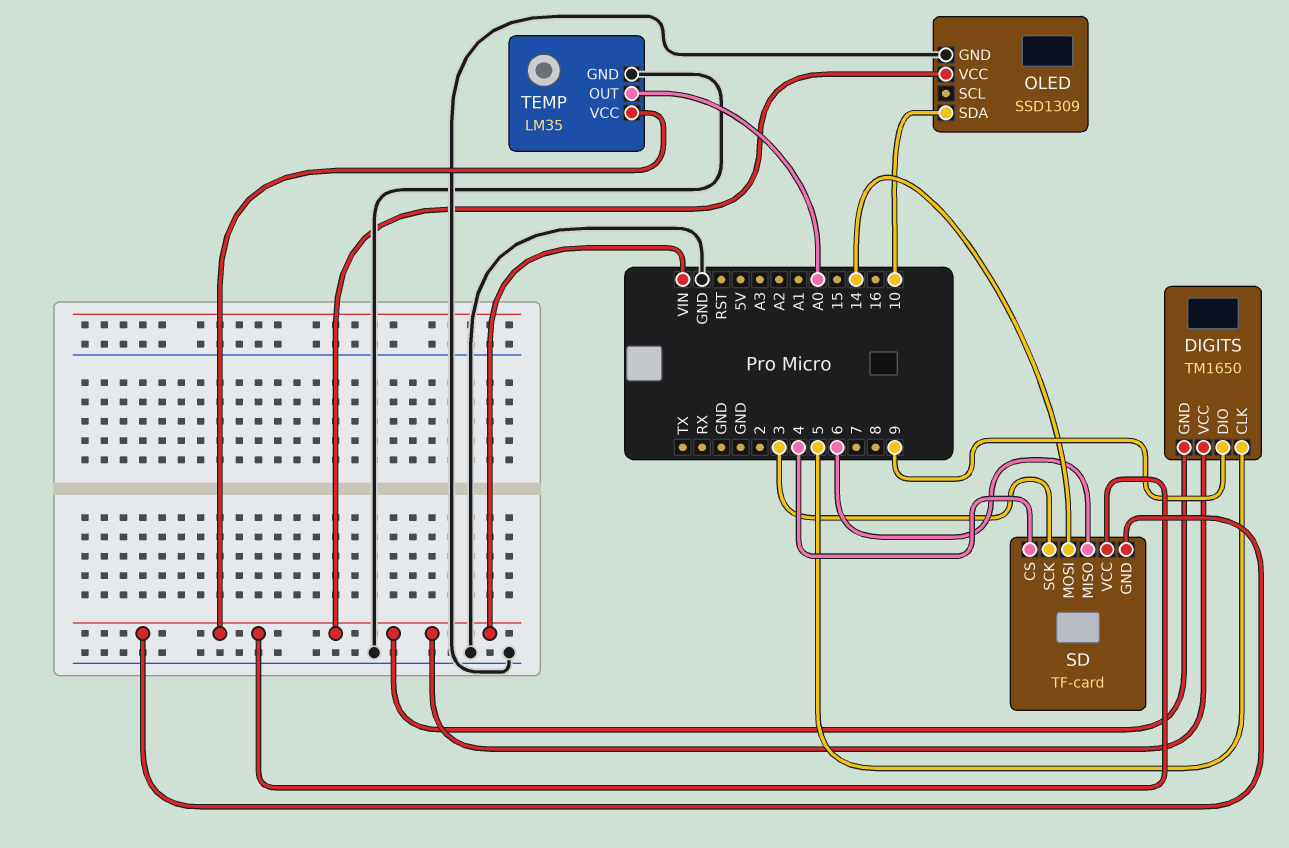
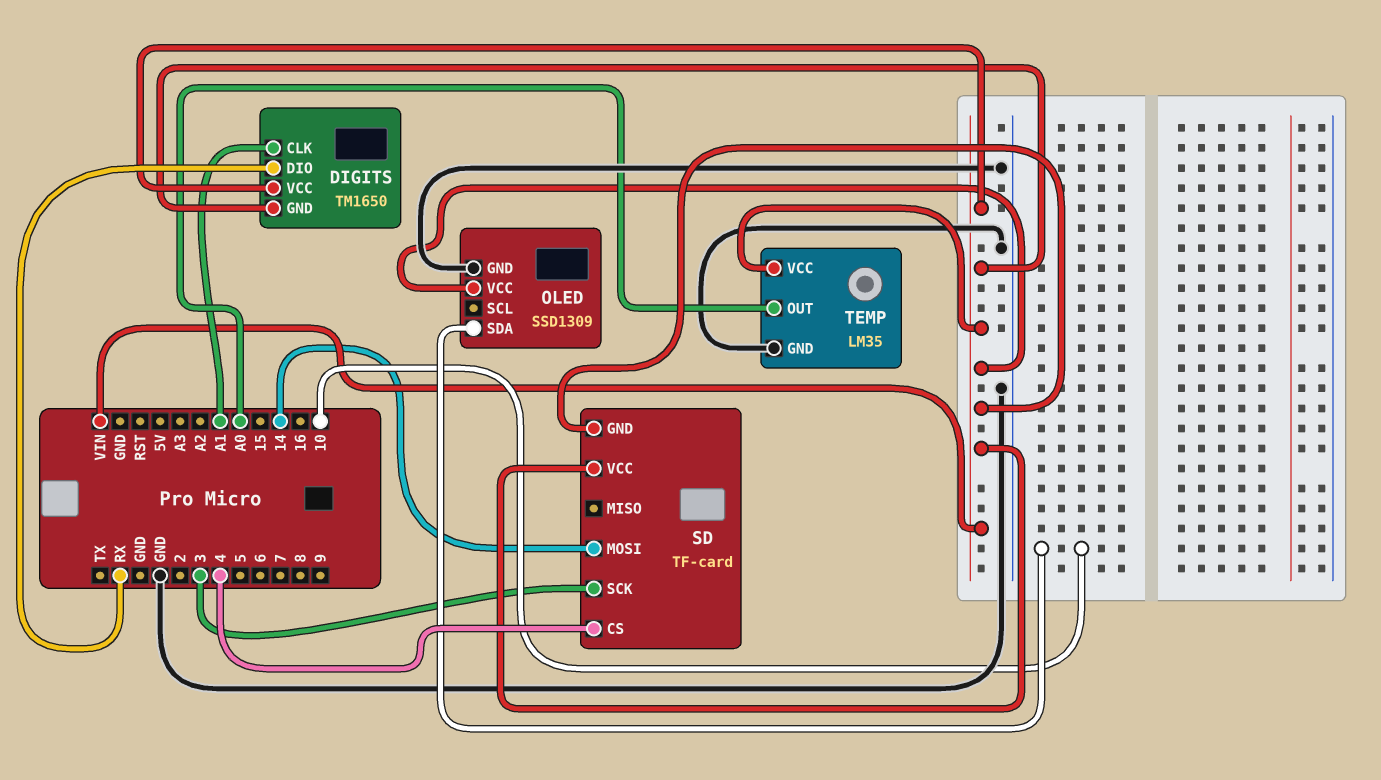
DIGITS pin CLK: 5 -> A1
DIGITS pin DIO: 9 -> RX
SD pin MISO: 6 -> none

